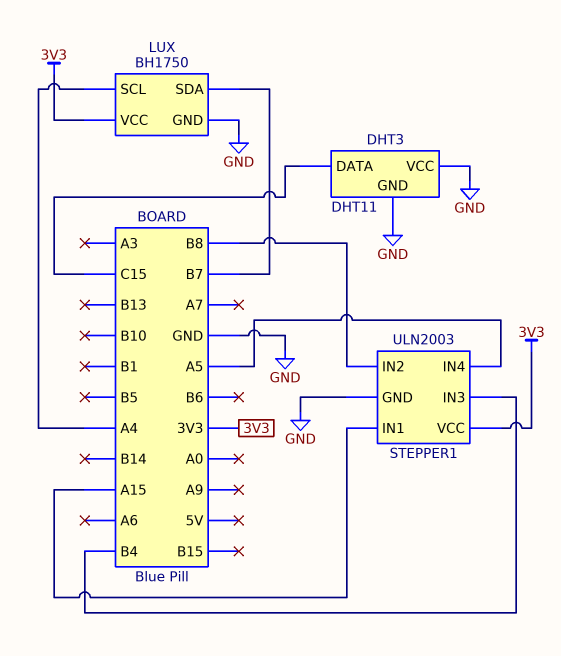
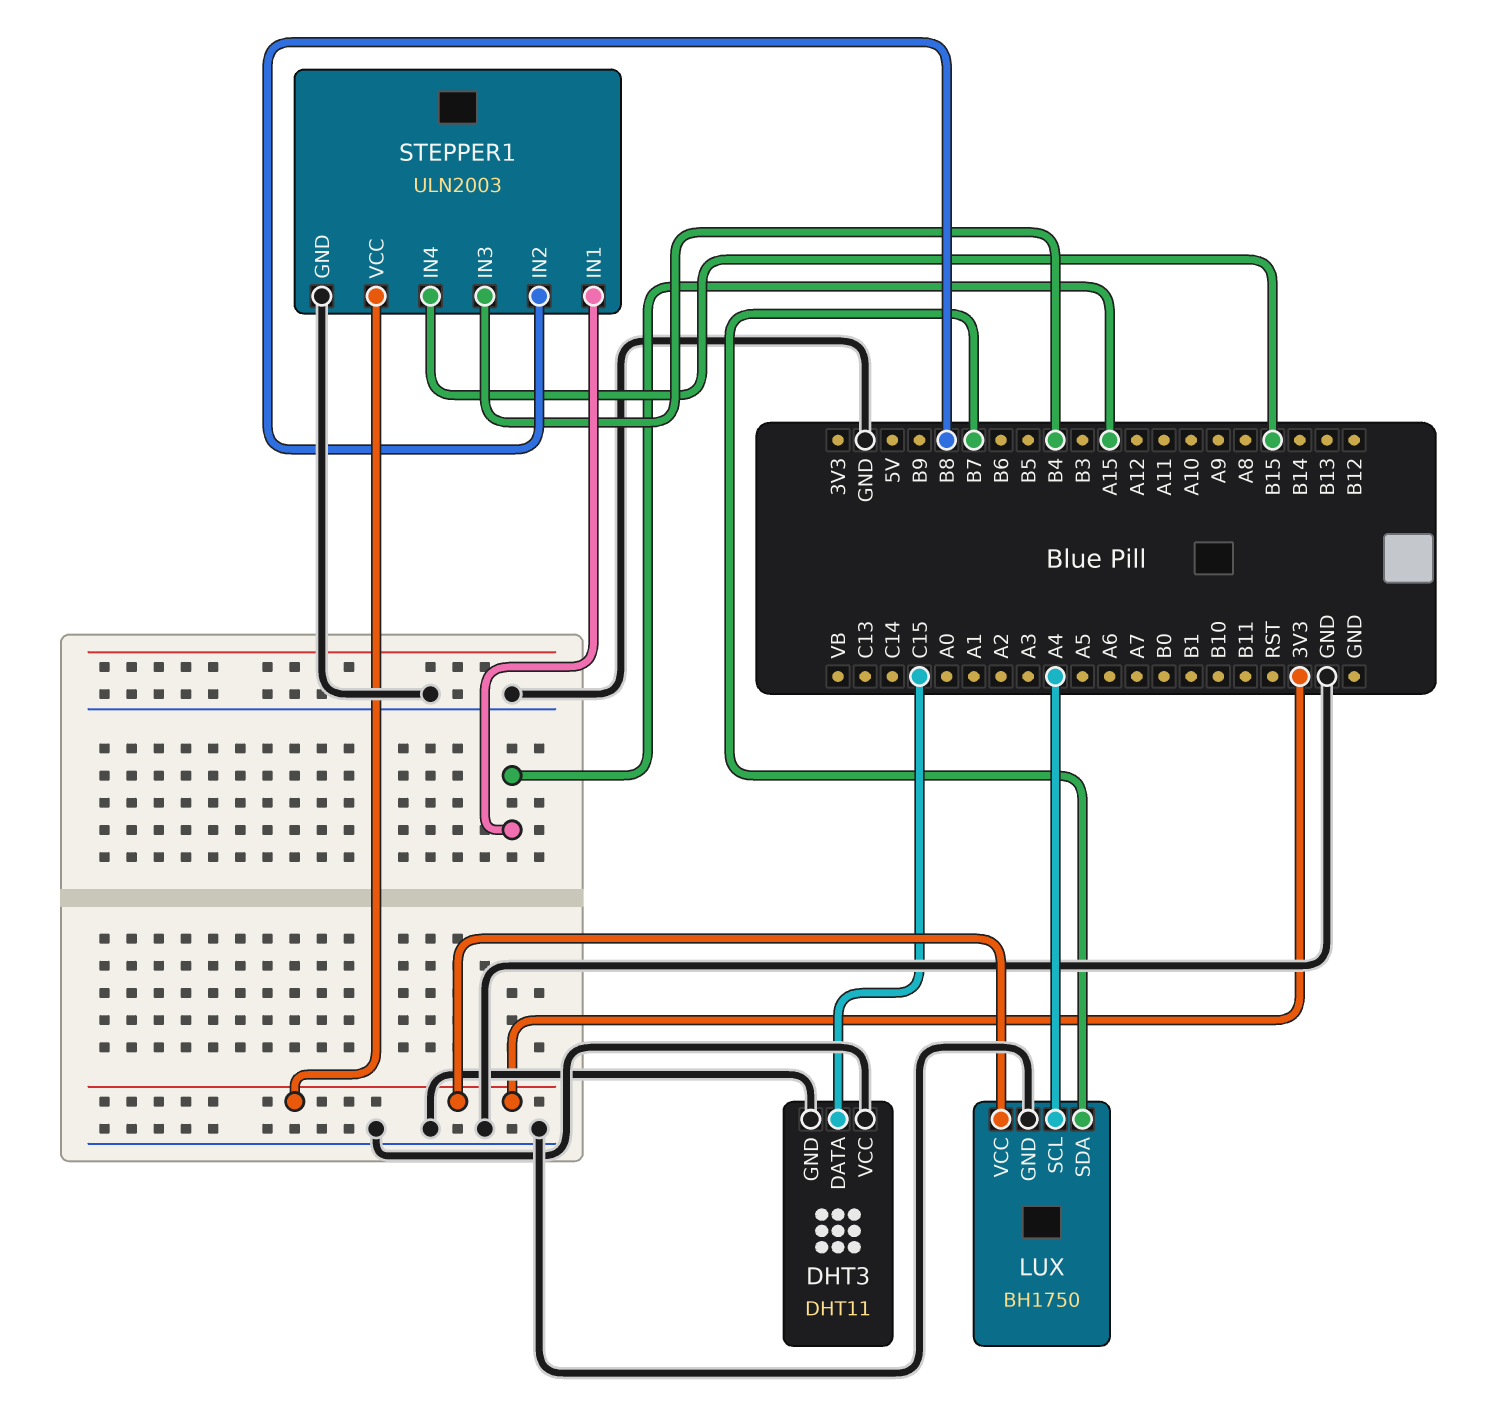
STEPPER1 pin IN4: A5 -> B15

